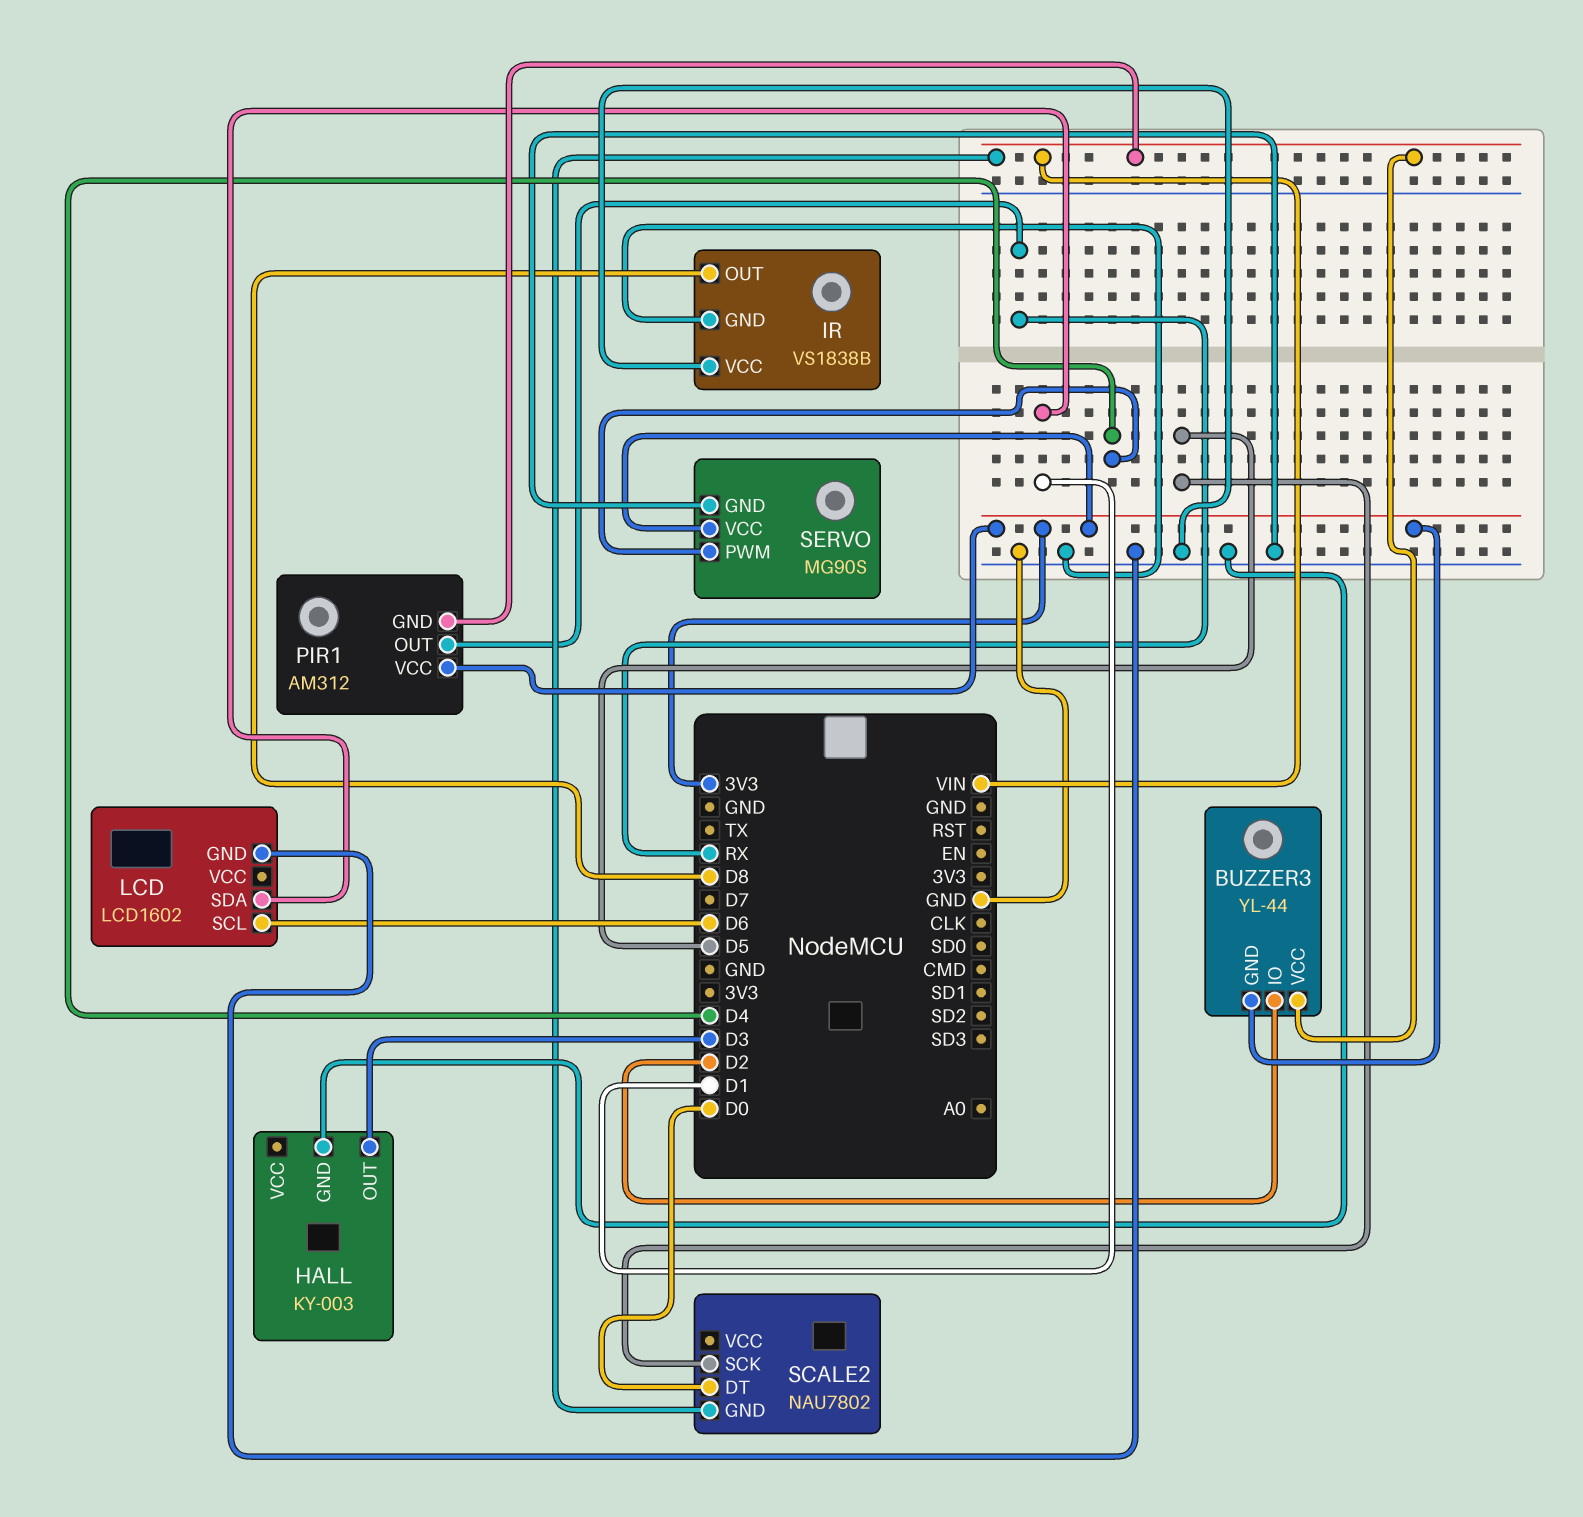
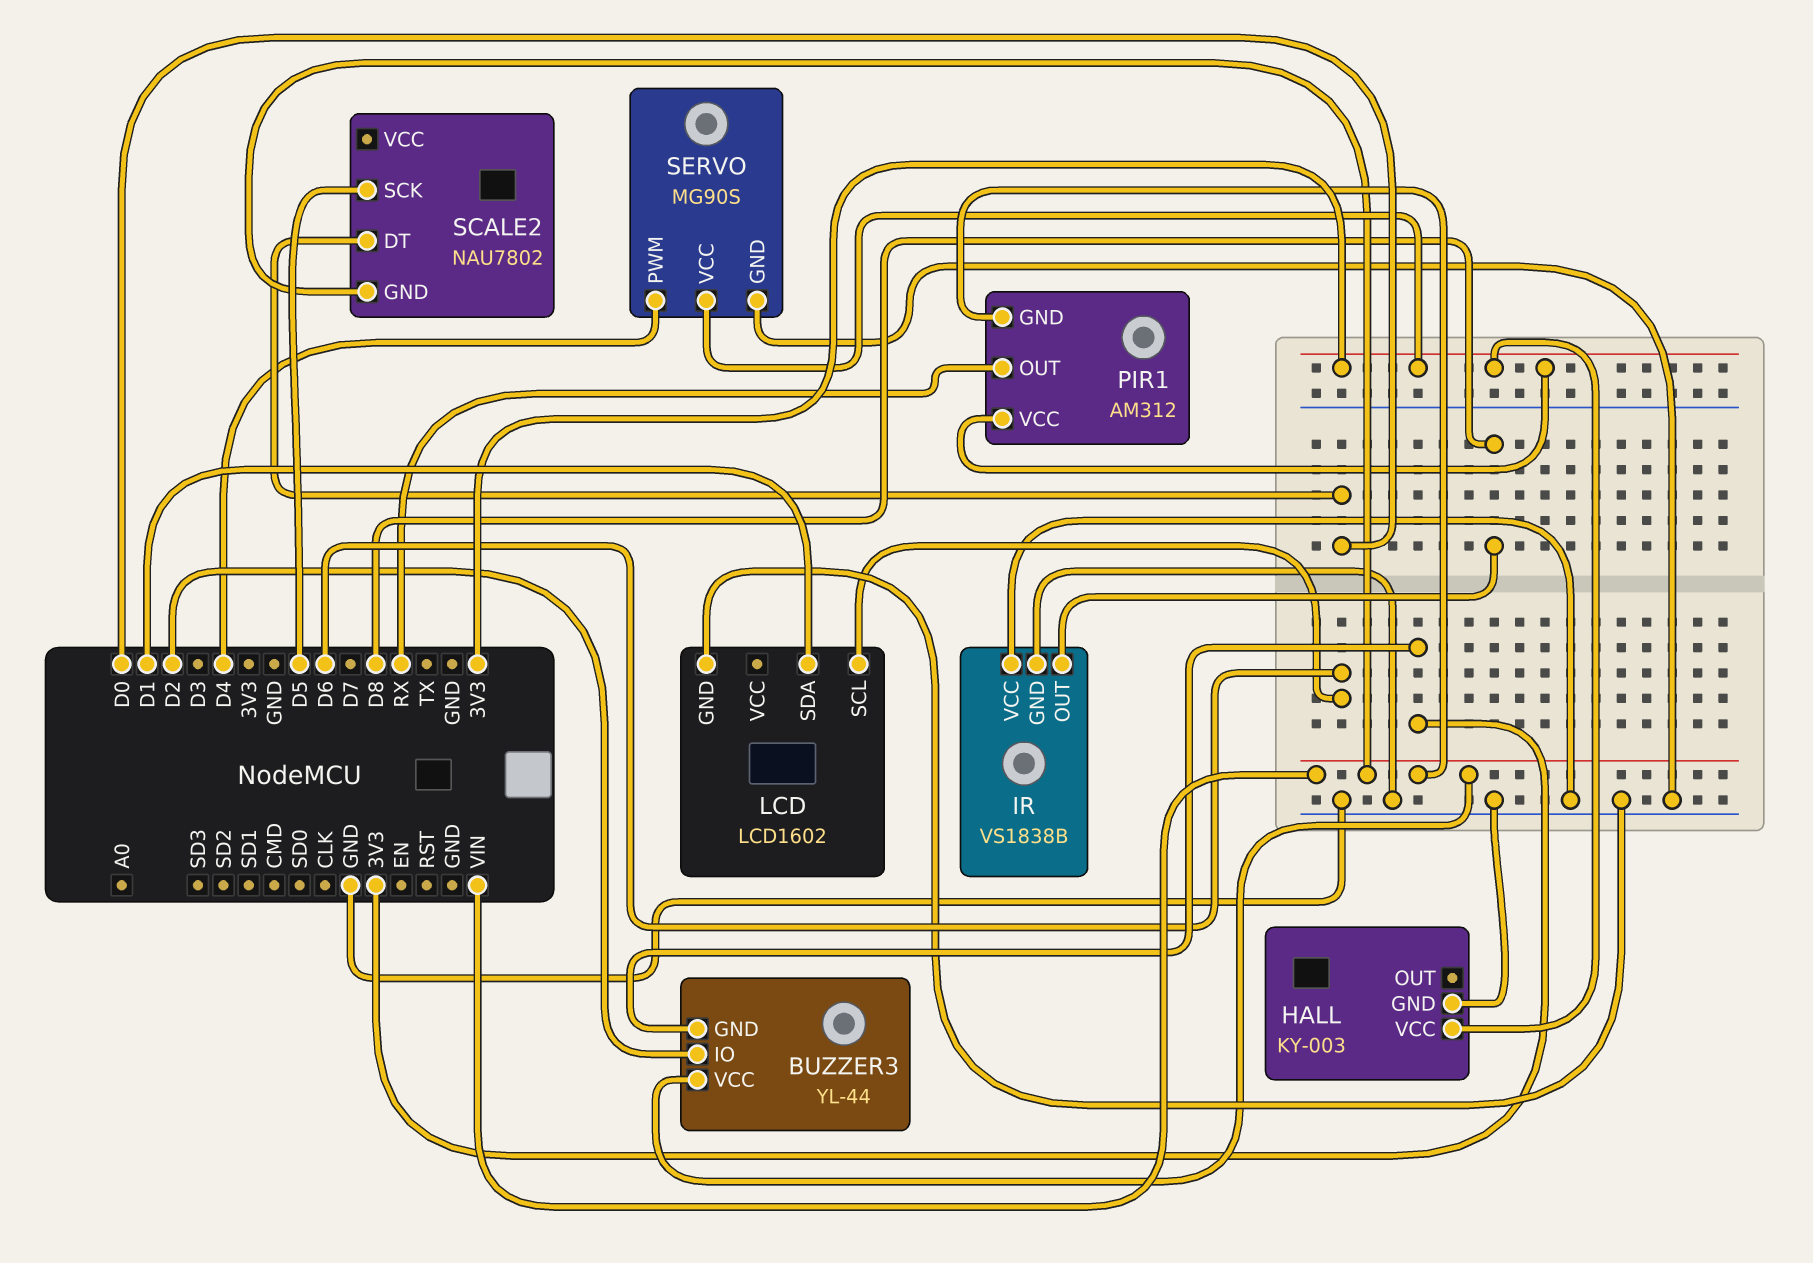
HALL pin OUT: D3 -> none
HALL pin VCC: none -> 3V3

